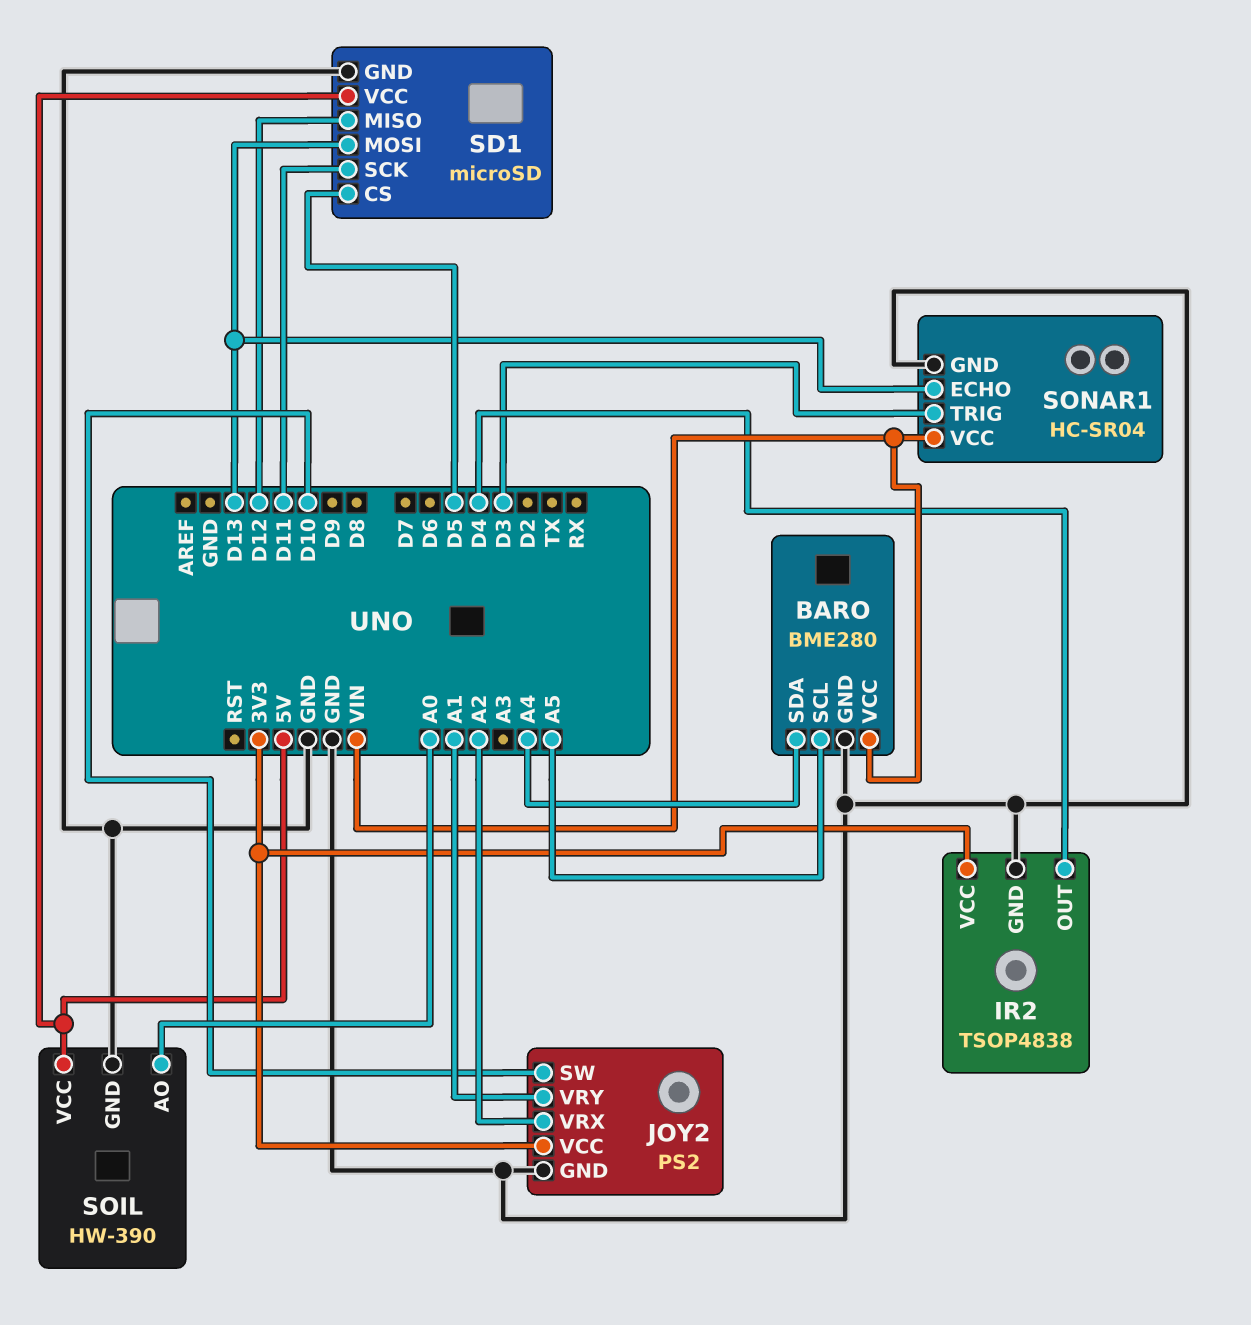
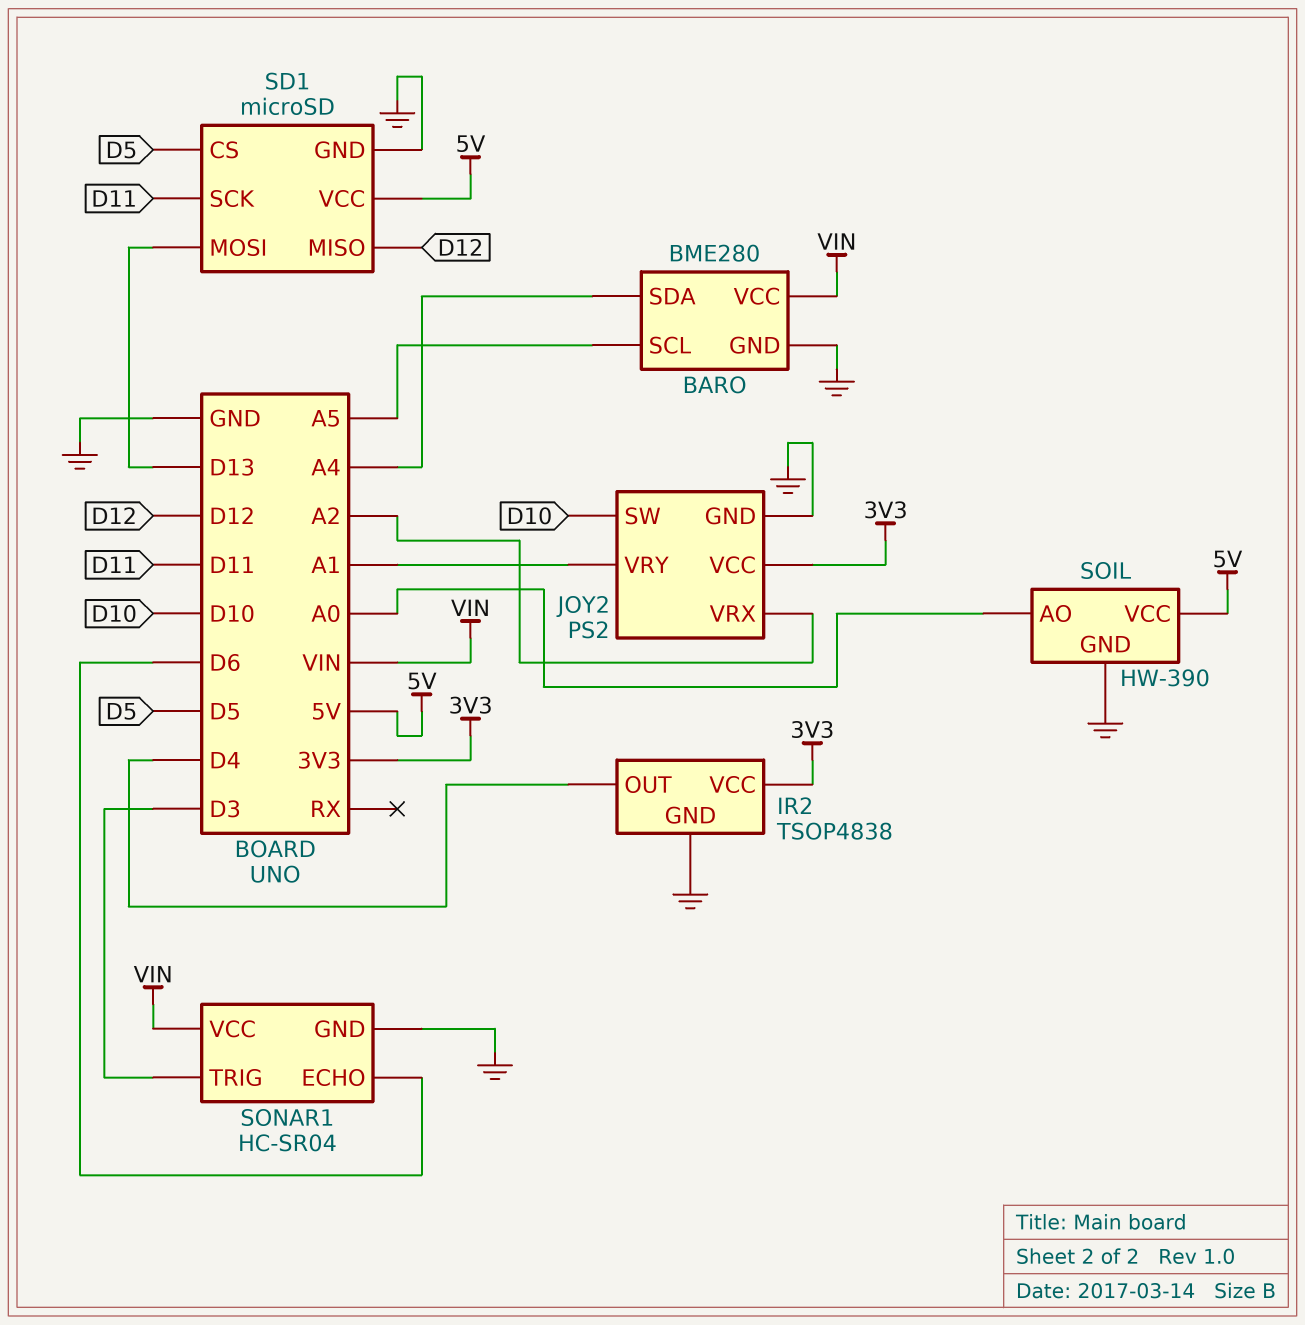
SONAR1 pin ECHO: D13 -> D6

